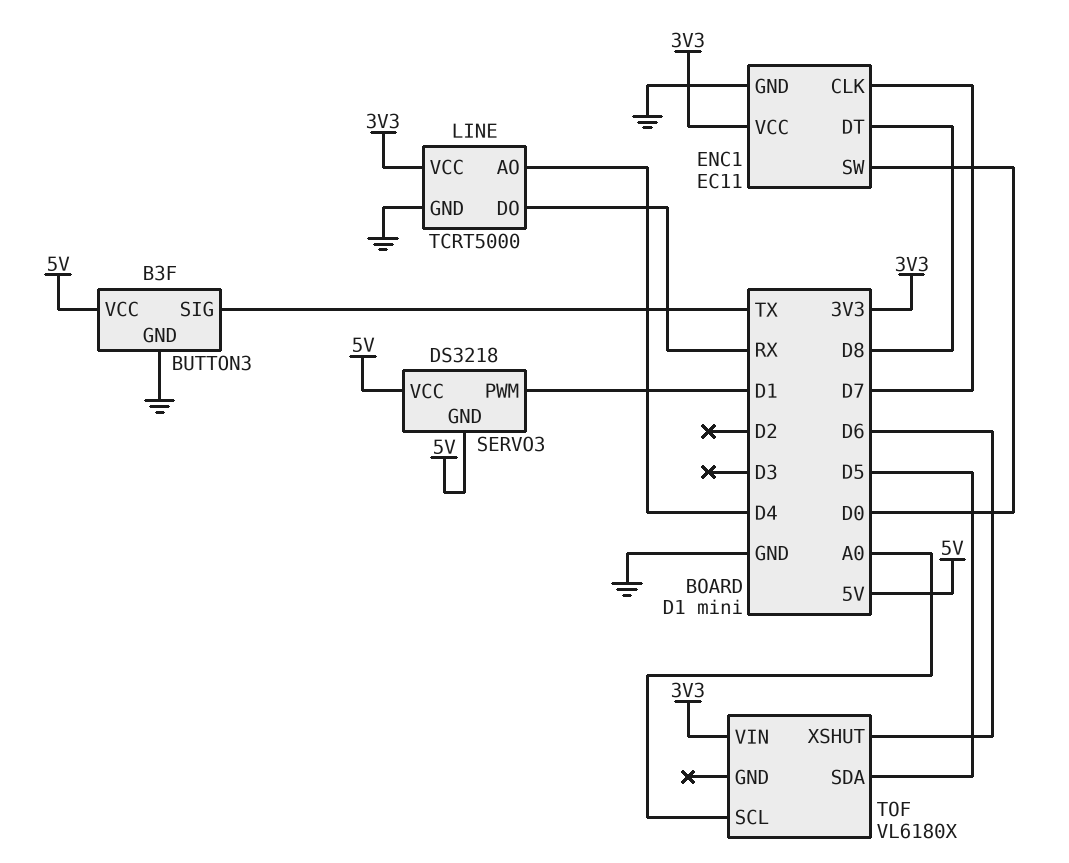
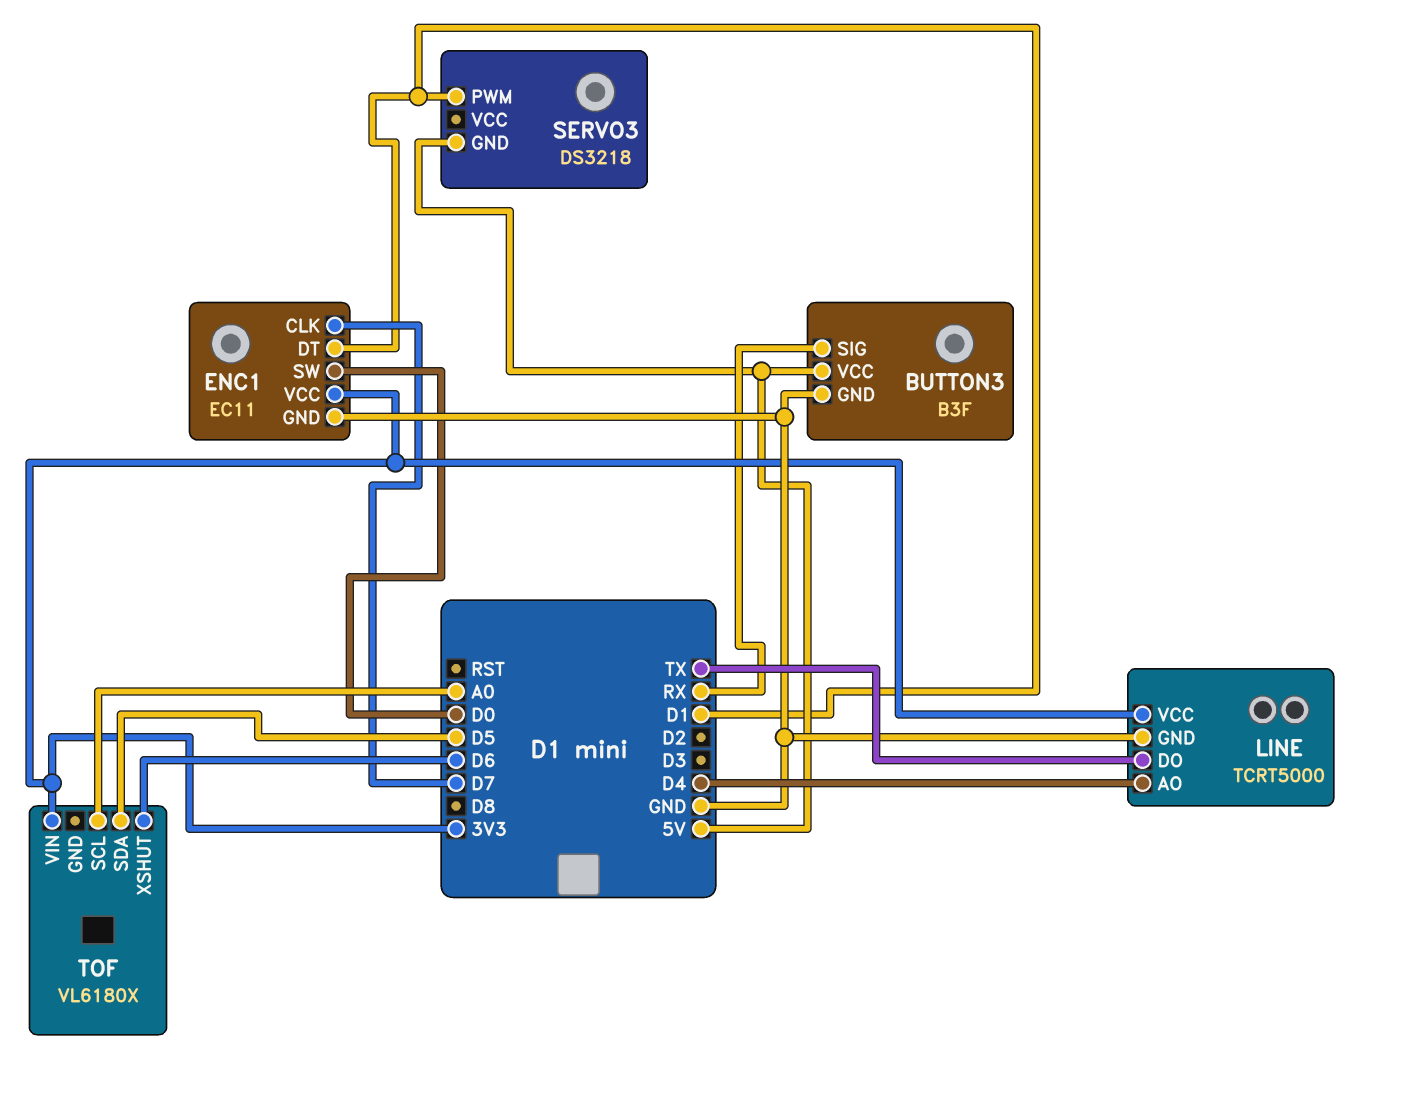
BUTTON3 pin SIG: TX -> RX
ENC1 pin DT: D8 -> D1
LINE pin DO: RX -> TX
SERVO3 pin VCC: 5V -> none

